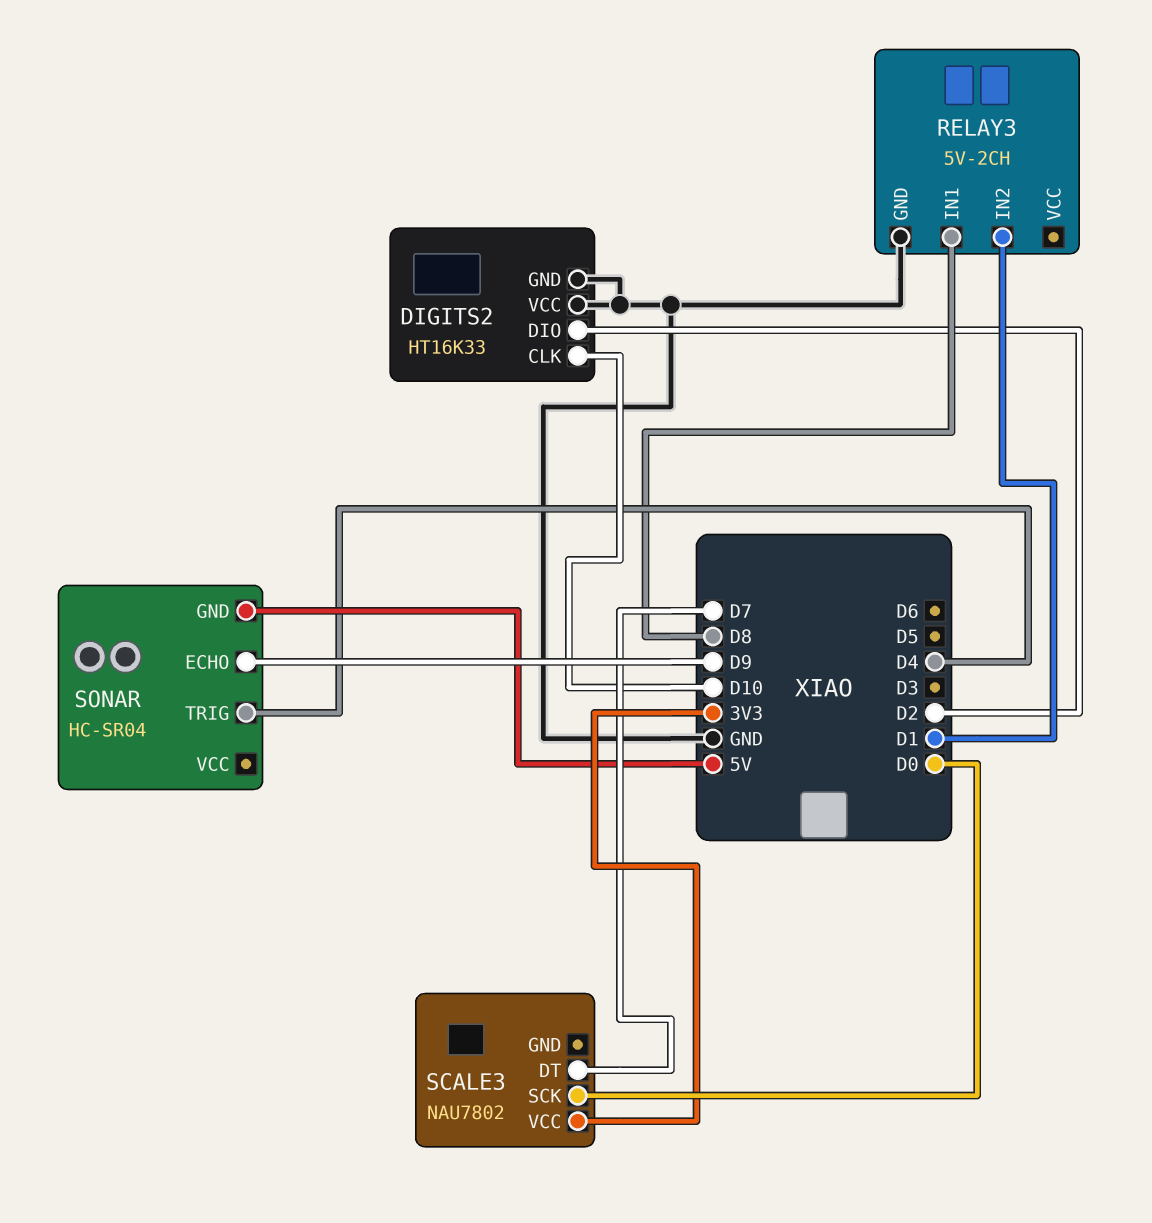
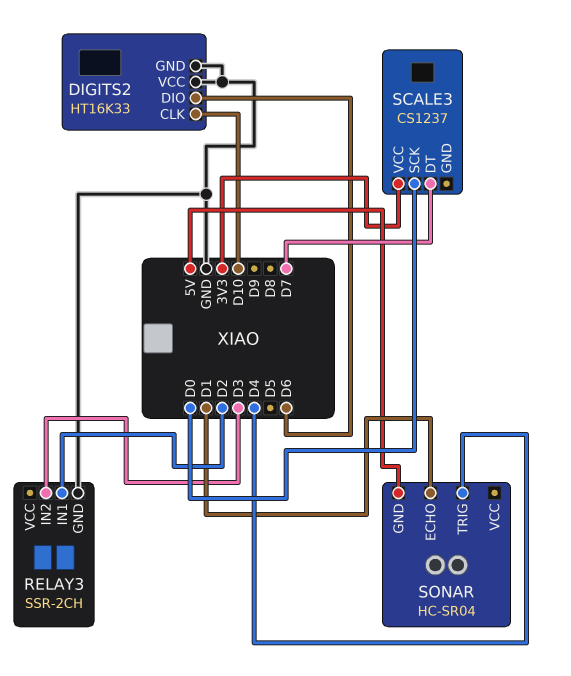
DIGITS2 pin DIO: D2 -> D6
RELAY3: 5V-2CH -> SSR-2CH
RELAY3 pin IN1: D8 -> D2
RELAY3 pin IN2: D1 -> D3
SCALE3: NAU7802 -> CS1237
SONAR pin ECHO: D9 -> D1

